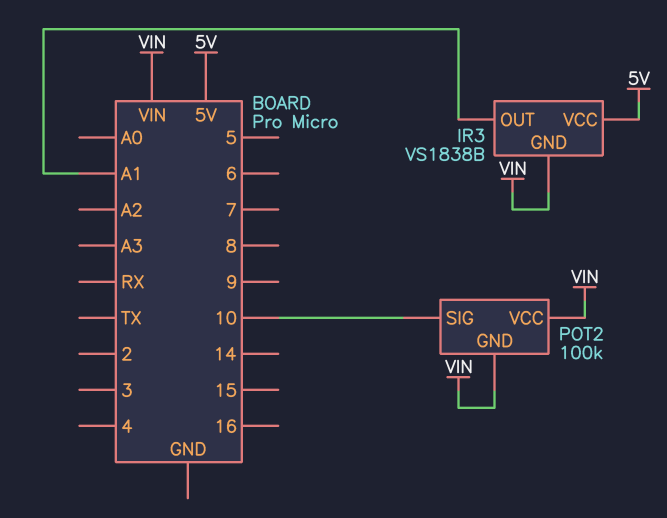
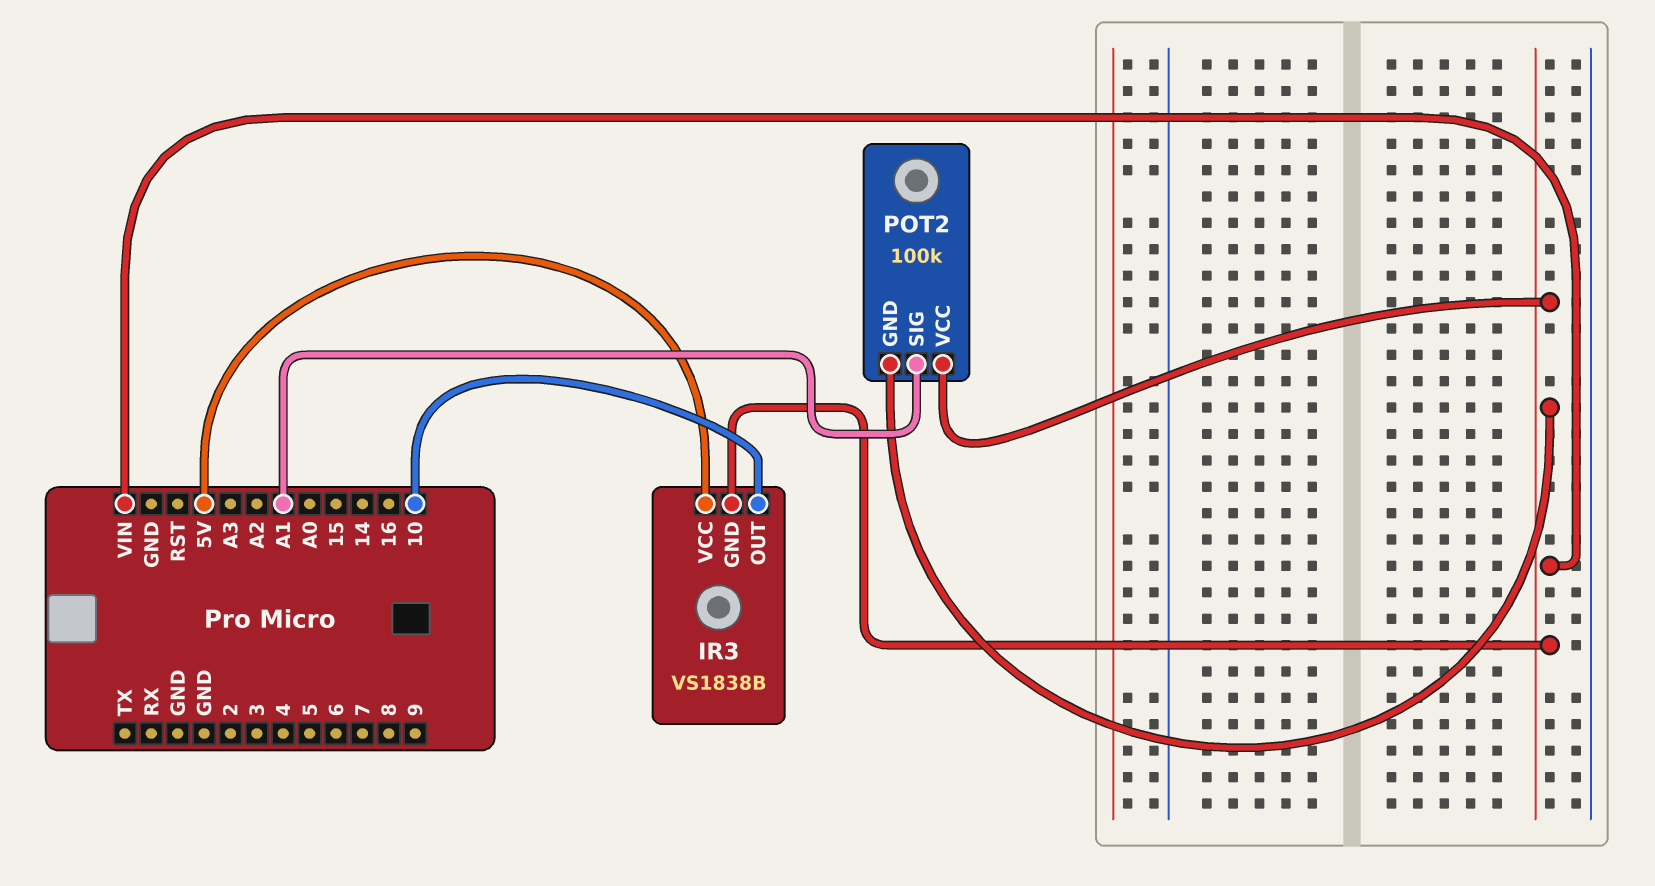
IR3 pin OUT: A1 -> 10
POT2 pin SIG: 10 -> A1

